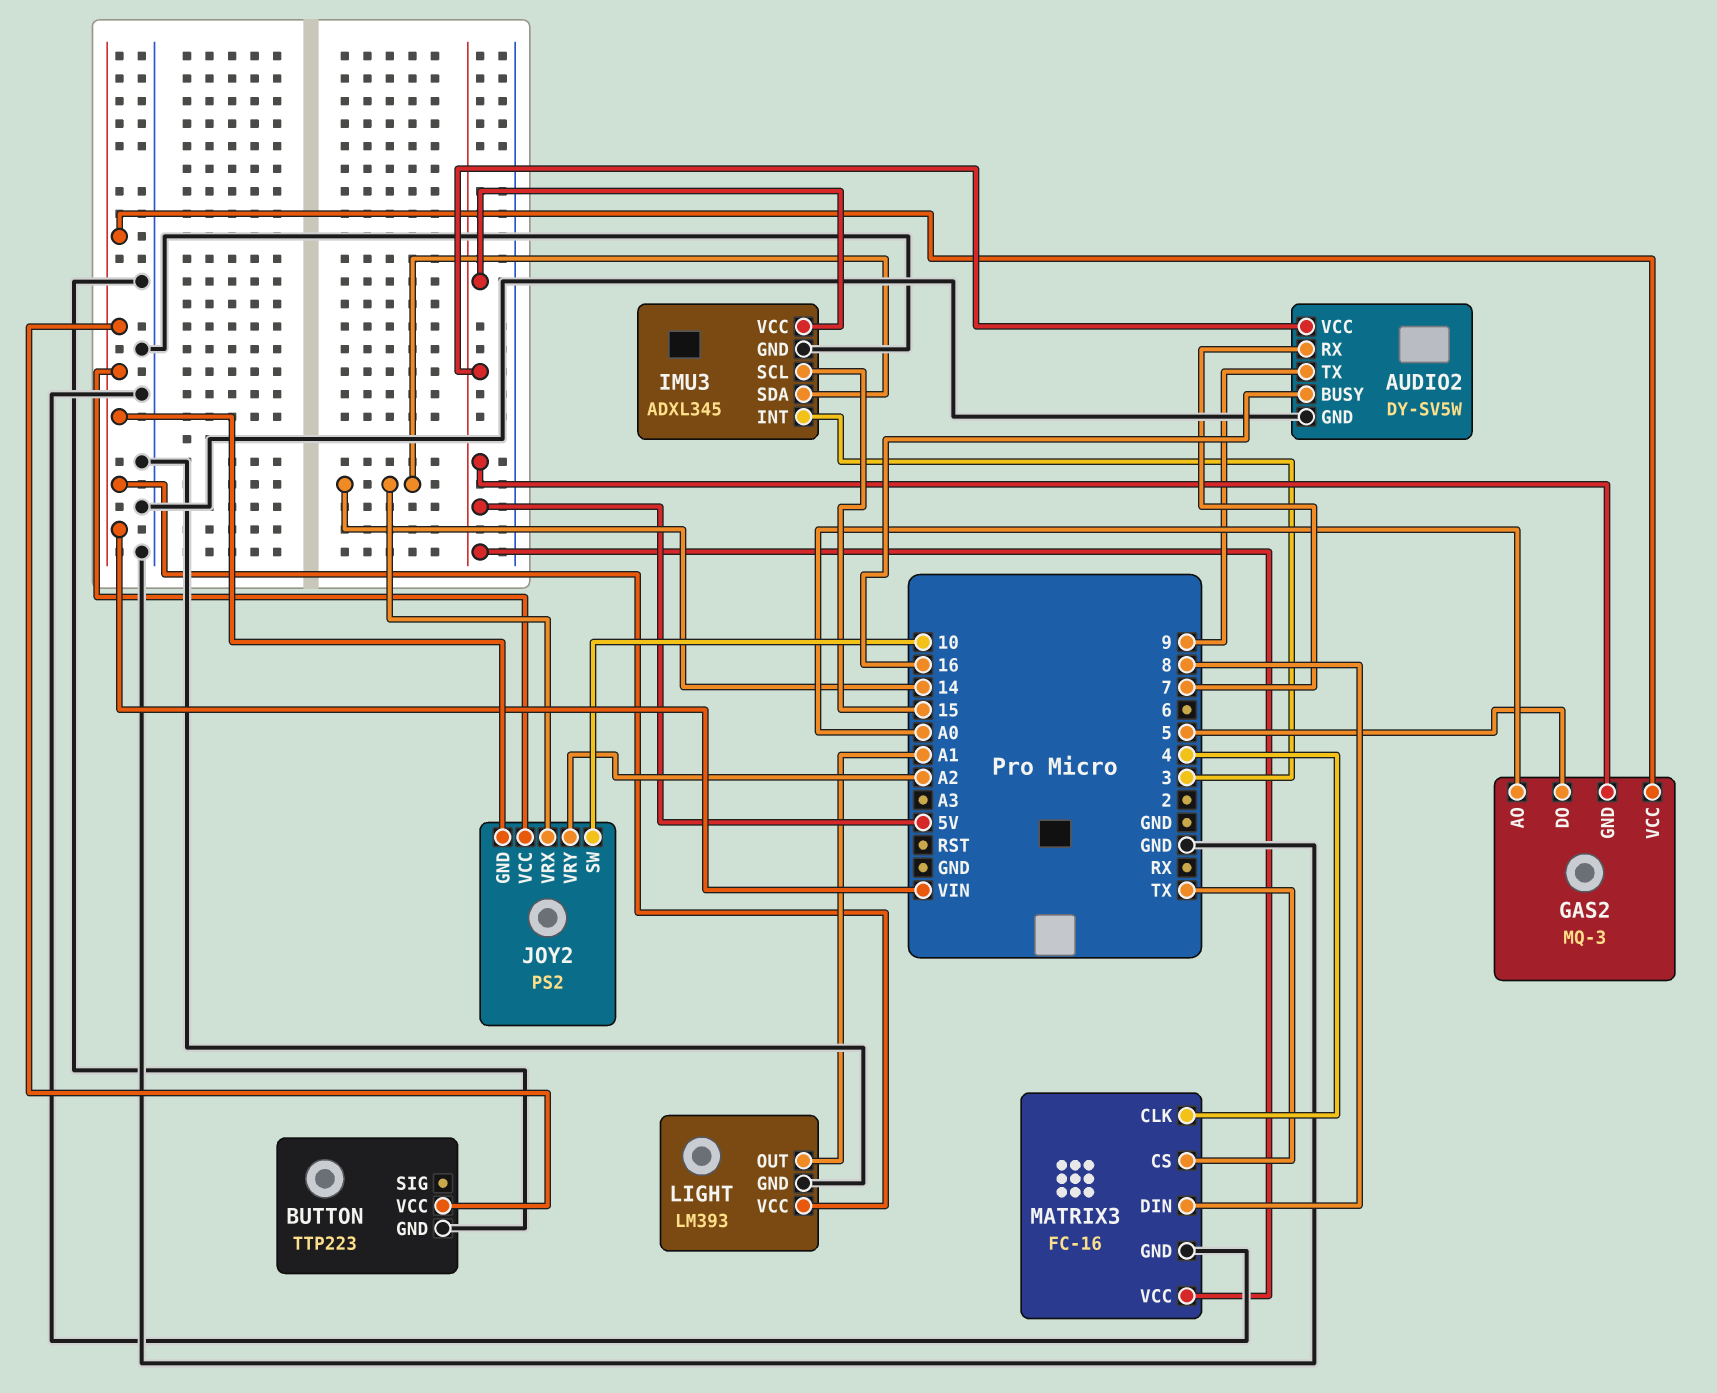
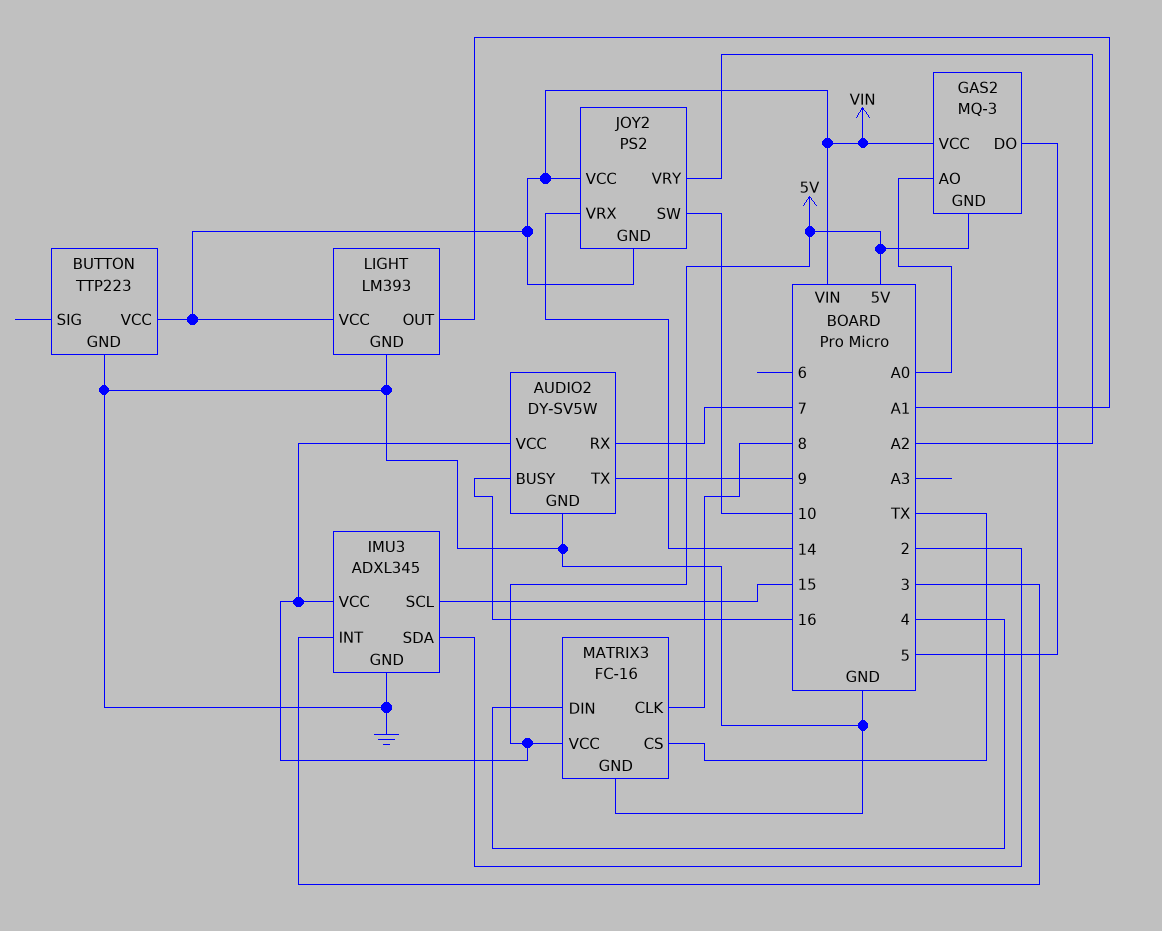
IMU3 pin SDA: 14 -> 2
MATRIX3 pin CLK: 4 -> 8
MATRIX3 pin DIN: 8 -> 4

